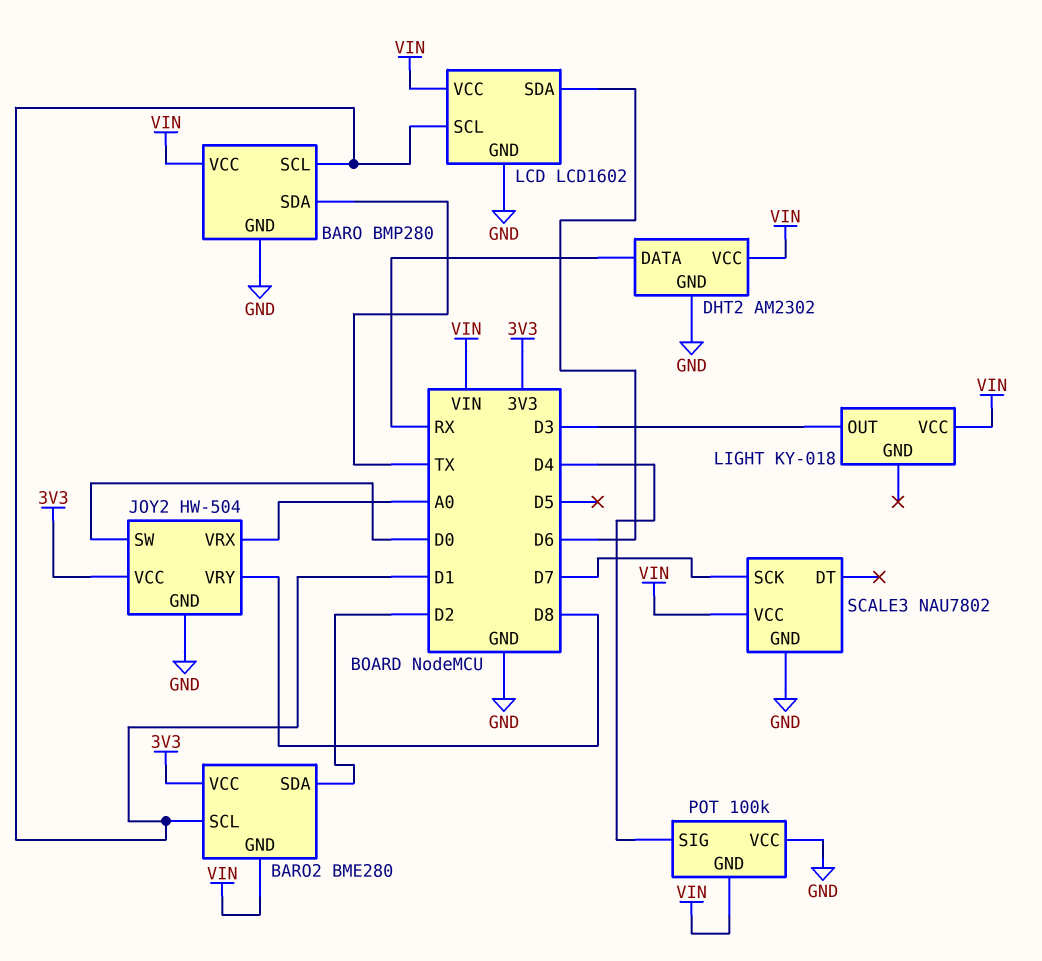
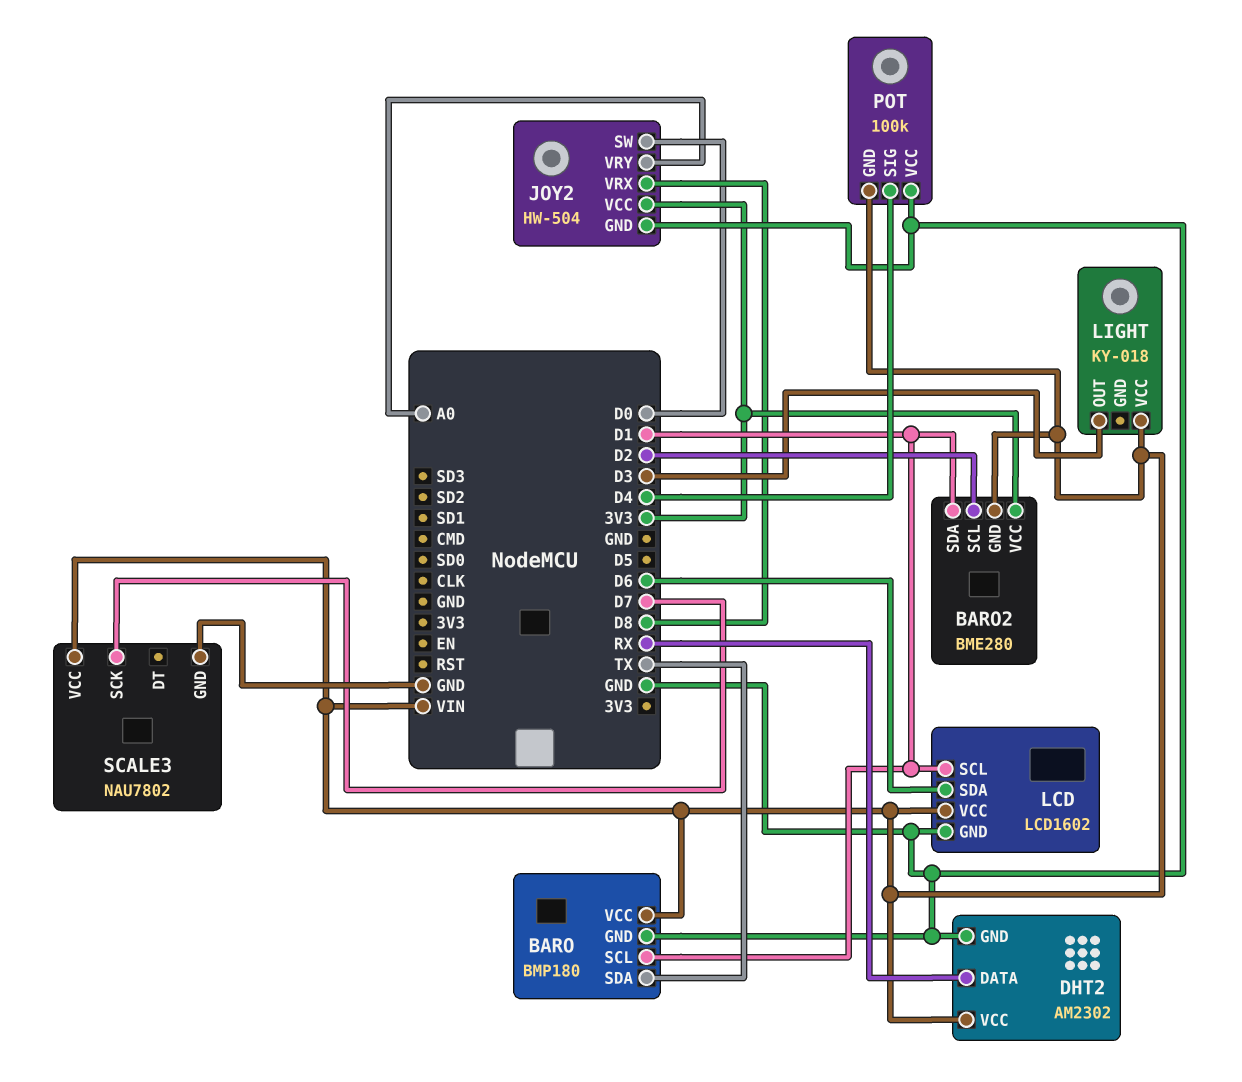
BARO: BMP280 -> BMP180
BARO2 pin SCL: D1 -> D2
BARO2 pin SDA: D2 -> D1
JOY2 pin VRX: A0 -> D8
JOY2 pin VRY: D8 -> A0

